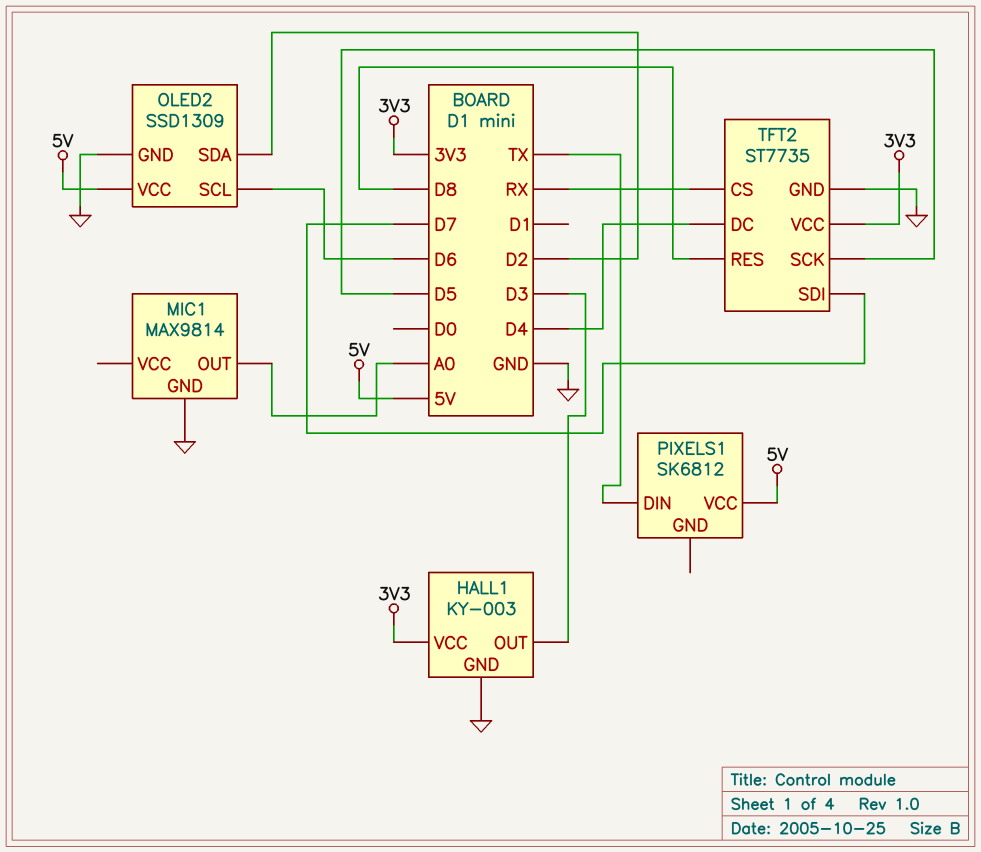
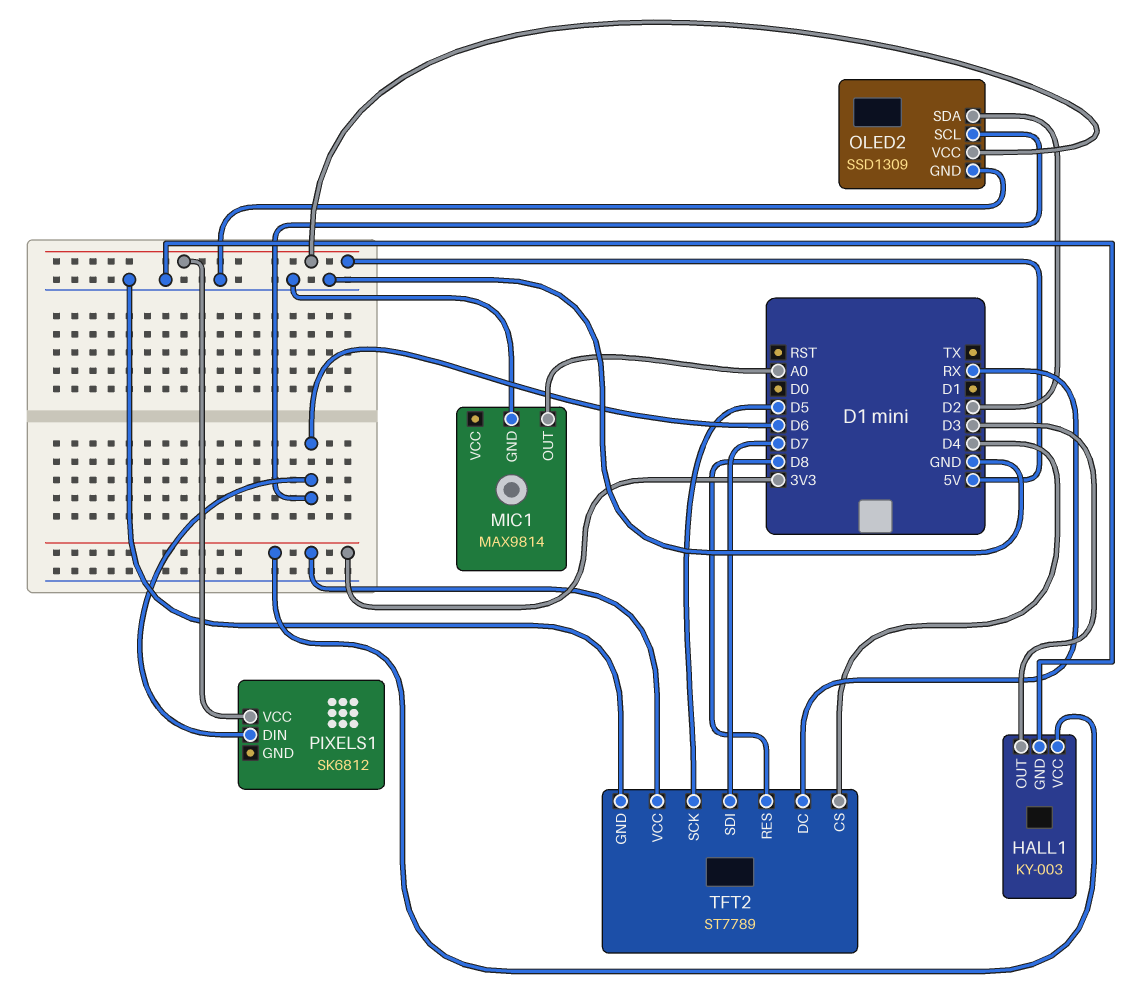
PIXELS1 pin DIN: TX -> D6
TFT2: ST7735 -> ST7789
TFT2 pin CS: RX -> D4
TFT2 pin DC: D4 -> RX

